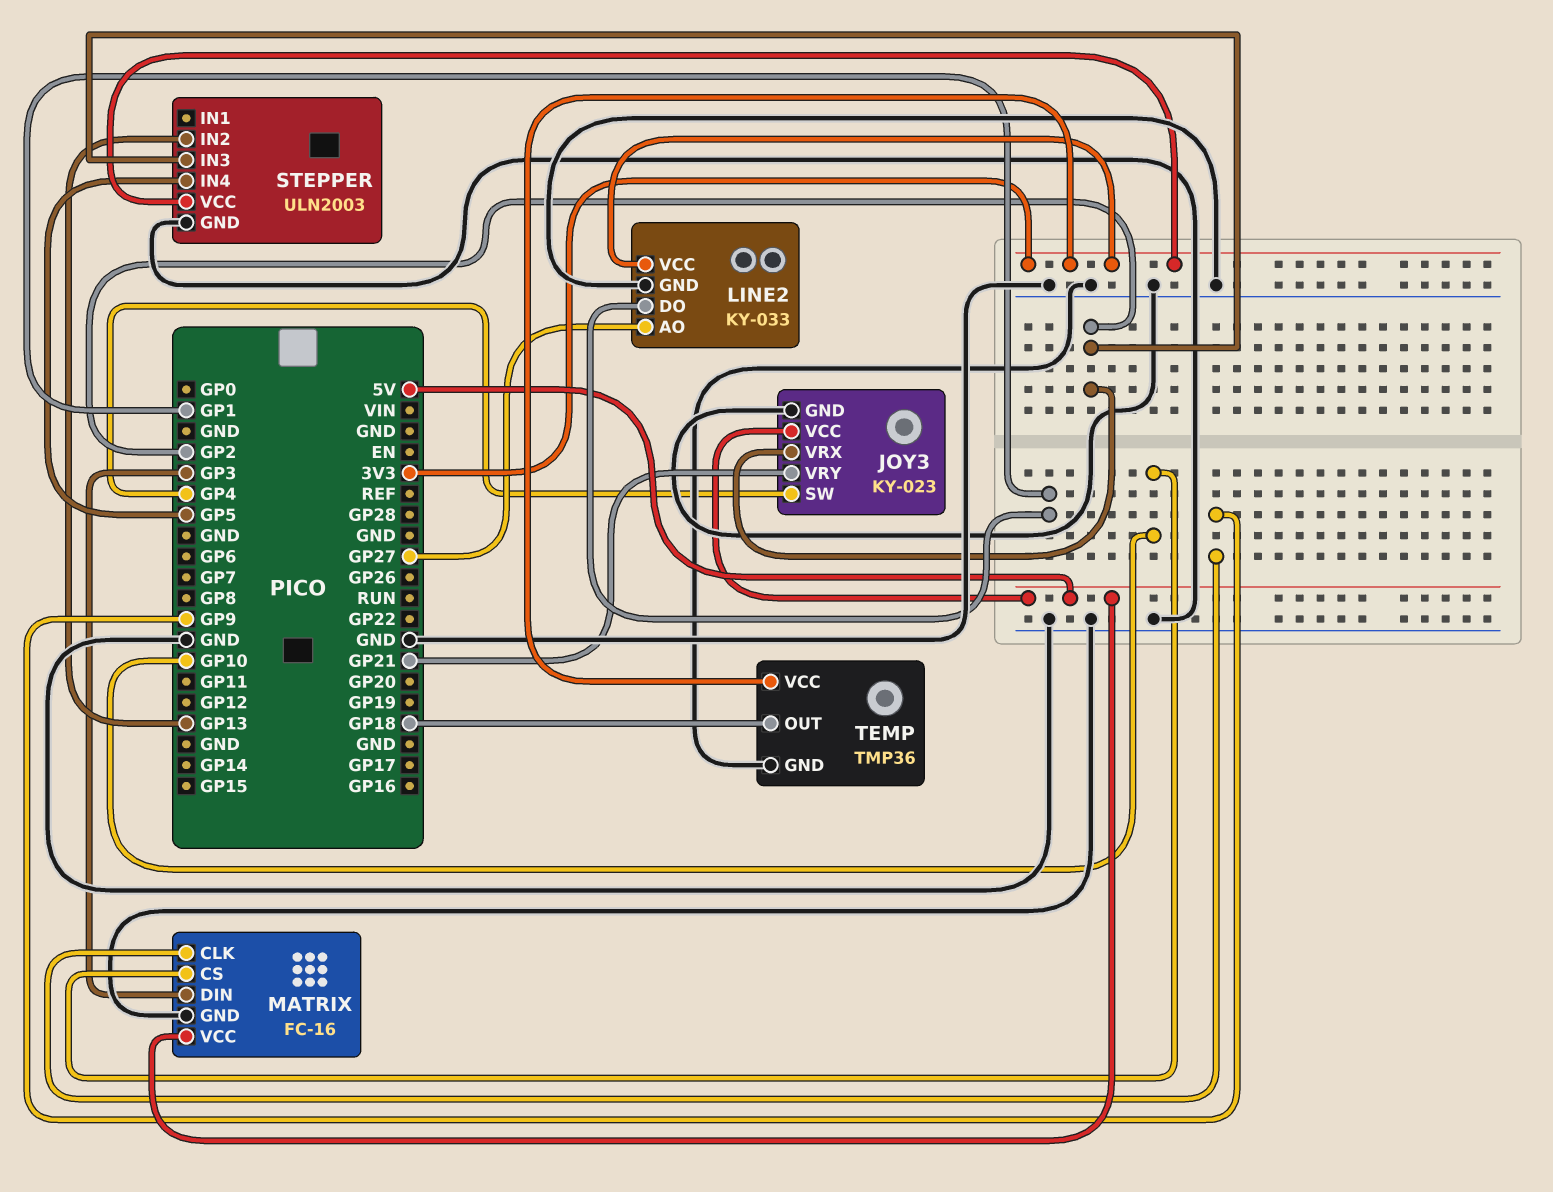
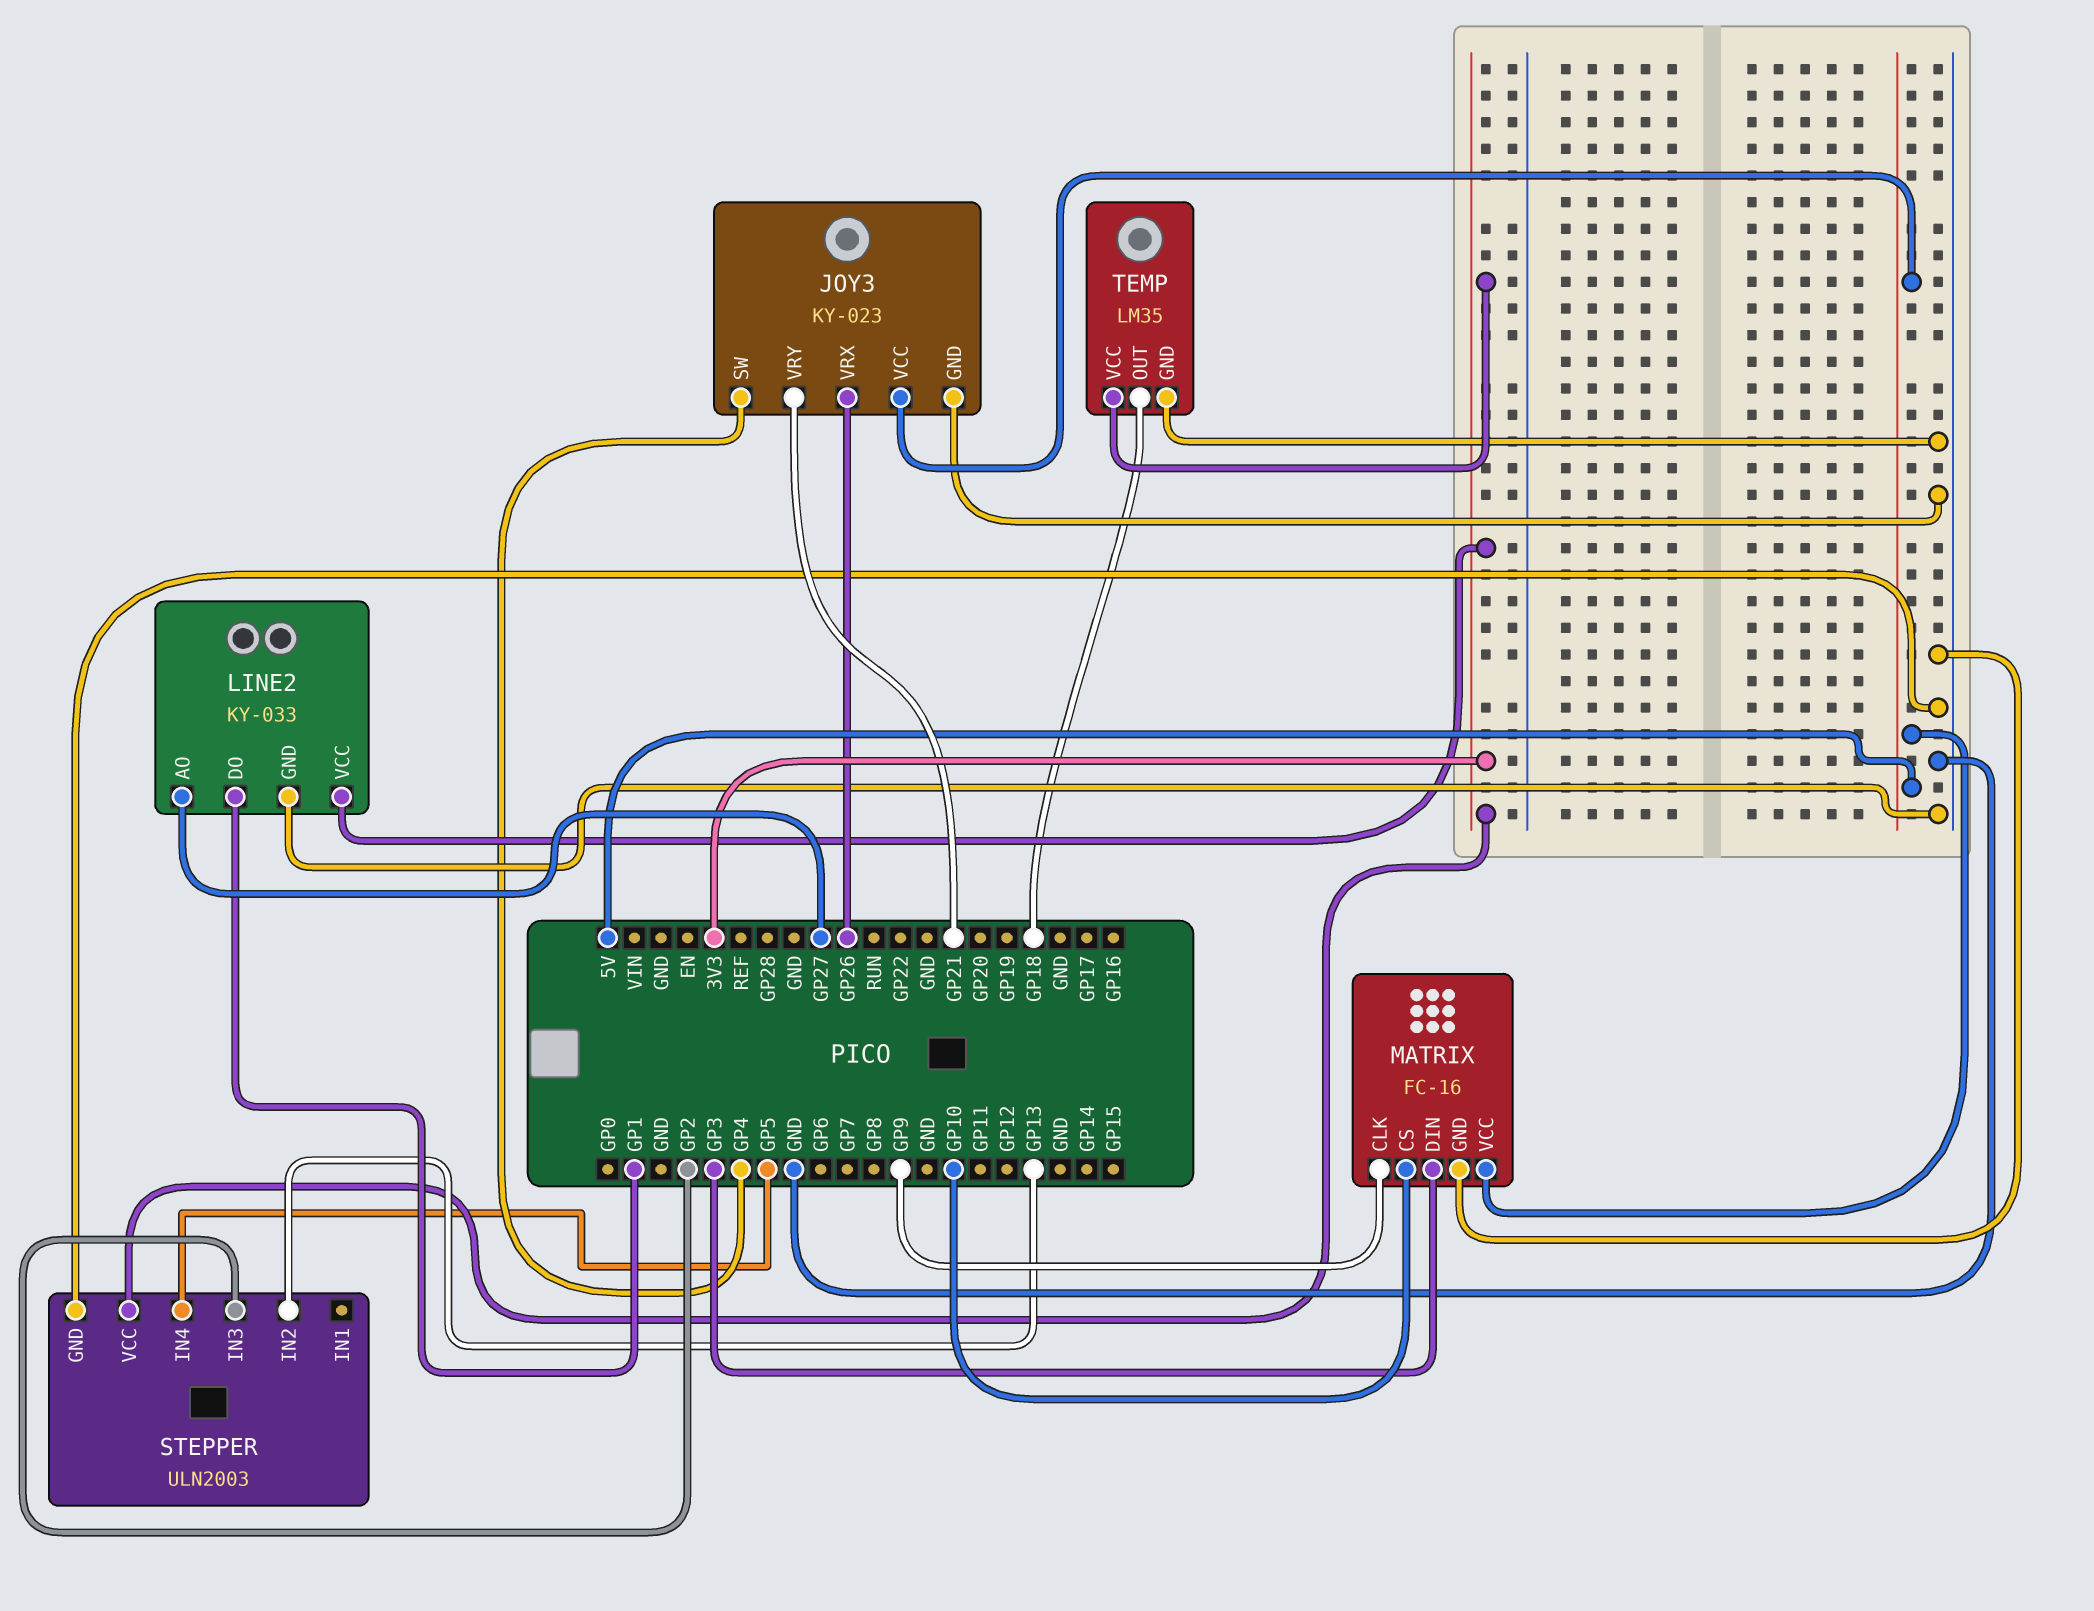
JOY3 pin VRX: GP2 -> GP26
TEMP: TMP36 -> LM35

